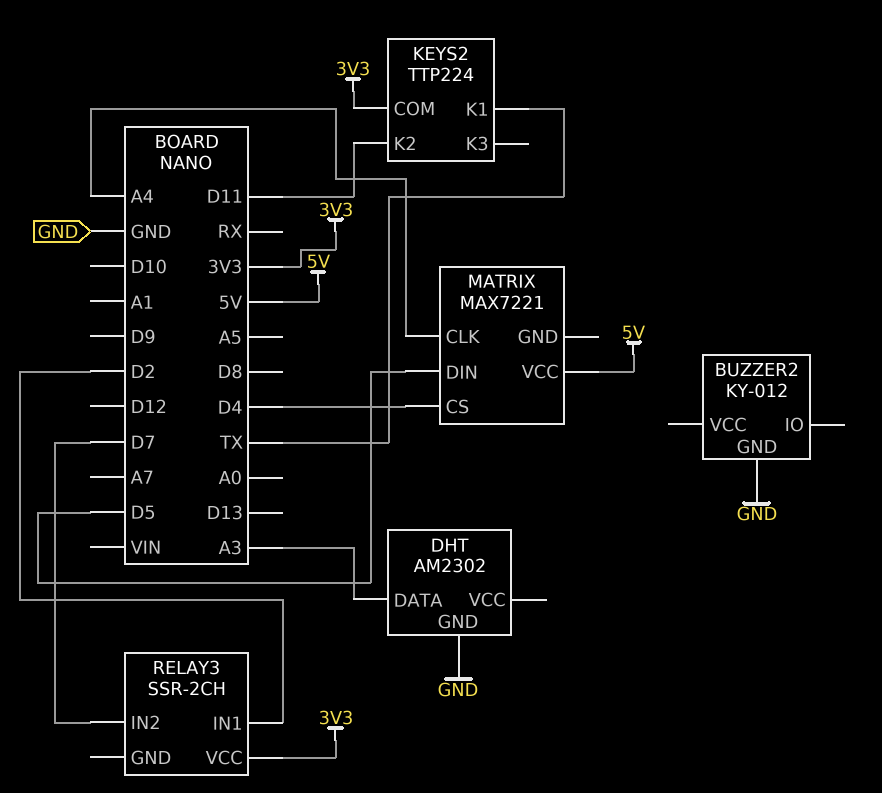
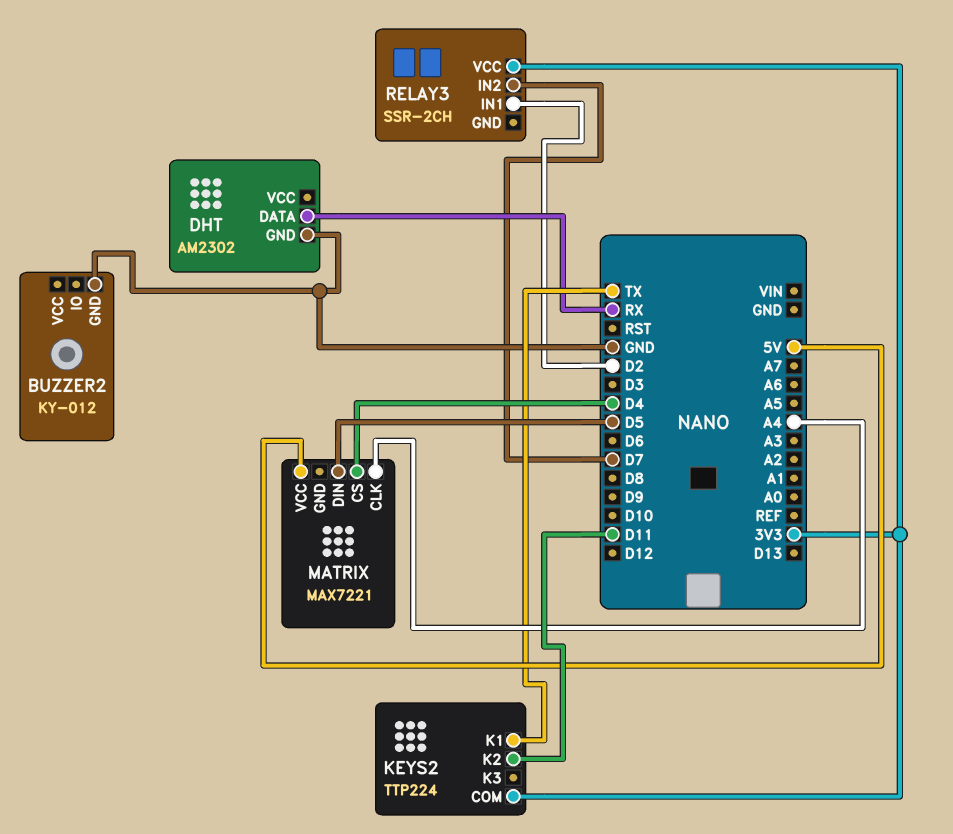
DHT pin DATA: A3 -> RX

